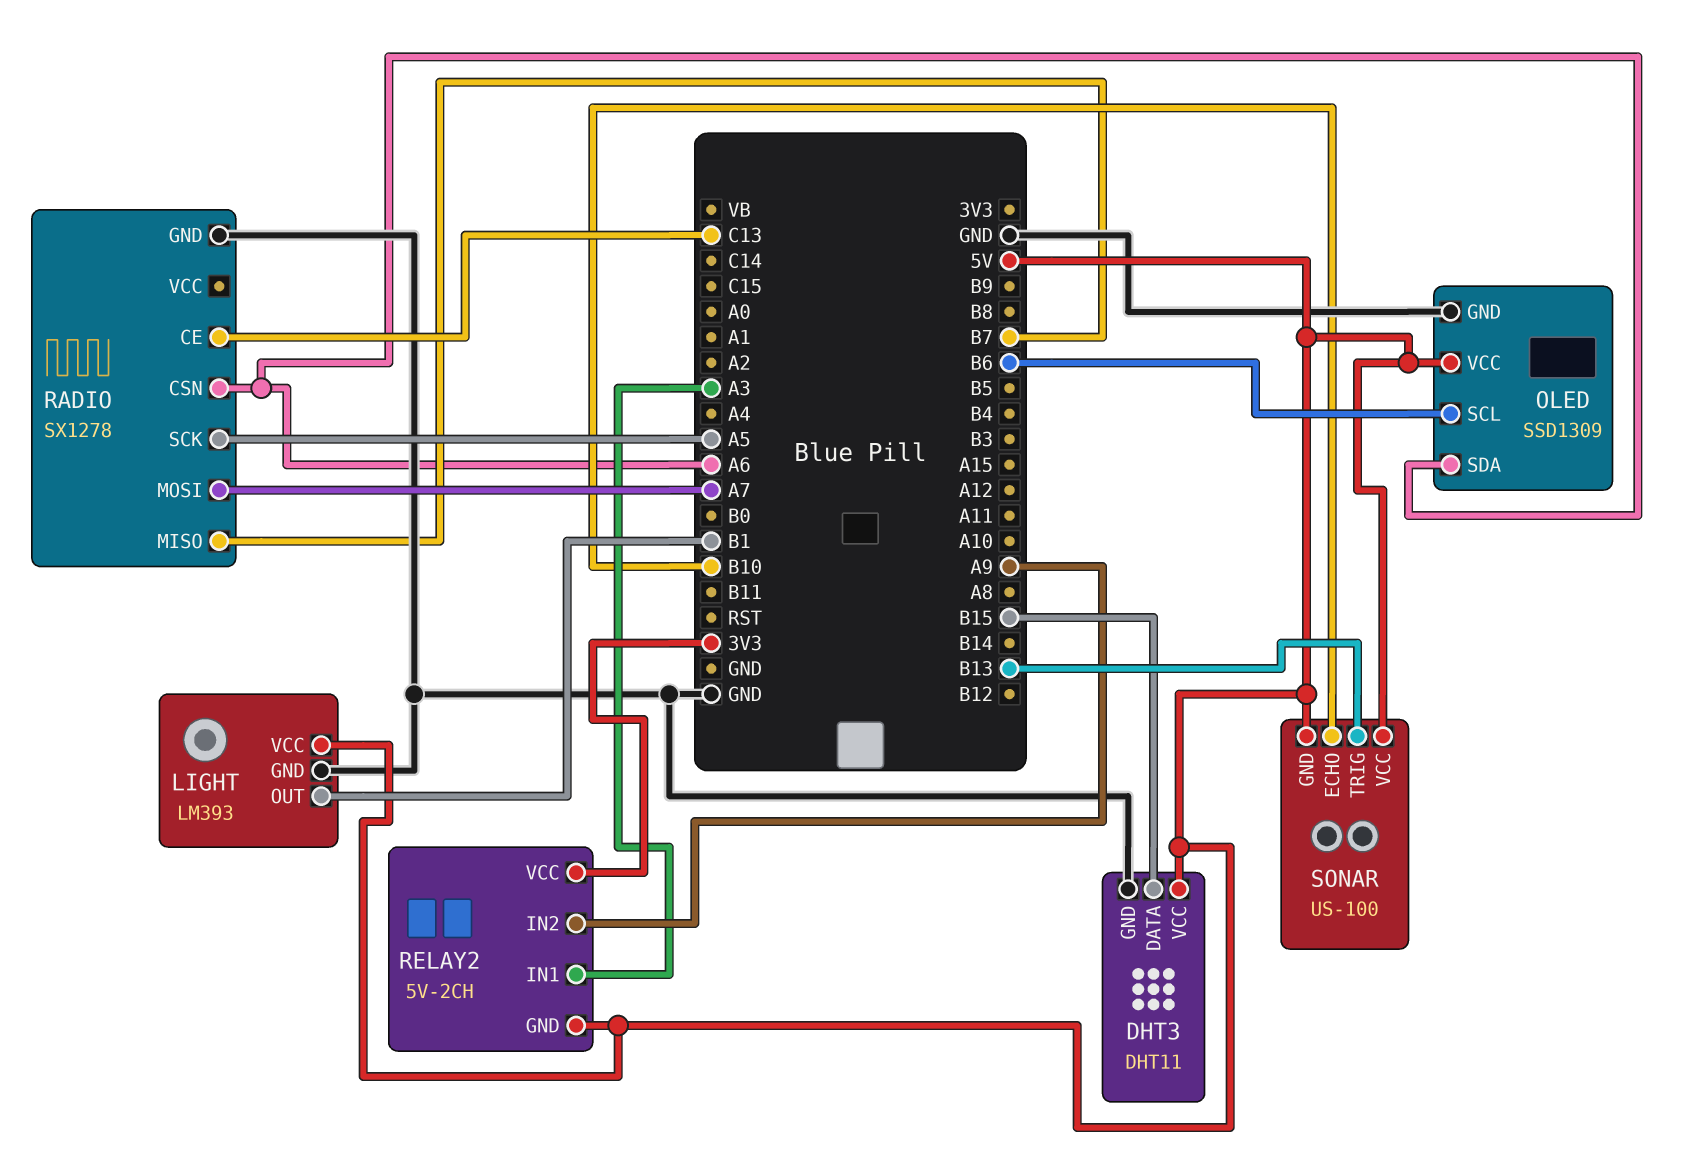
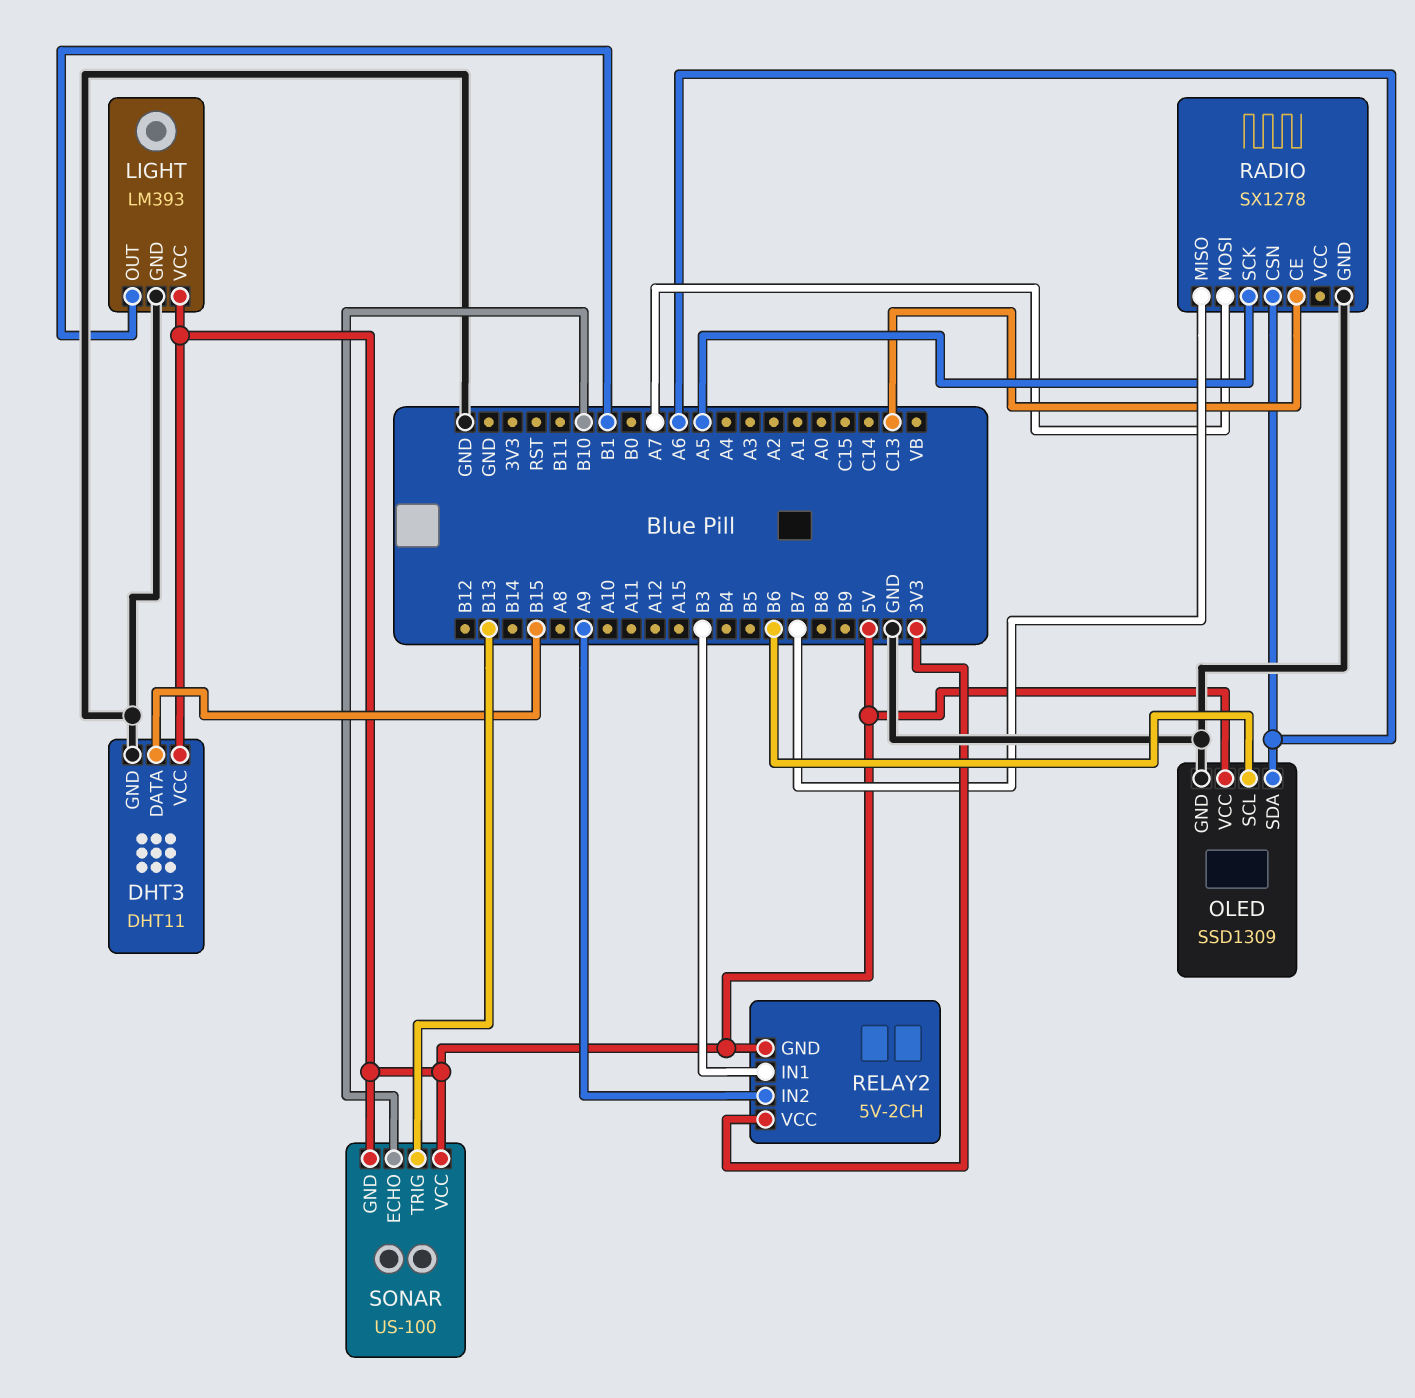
RELAY2 pin IN1: A3 -> B3

